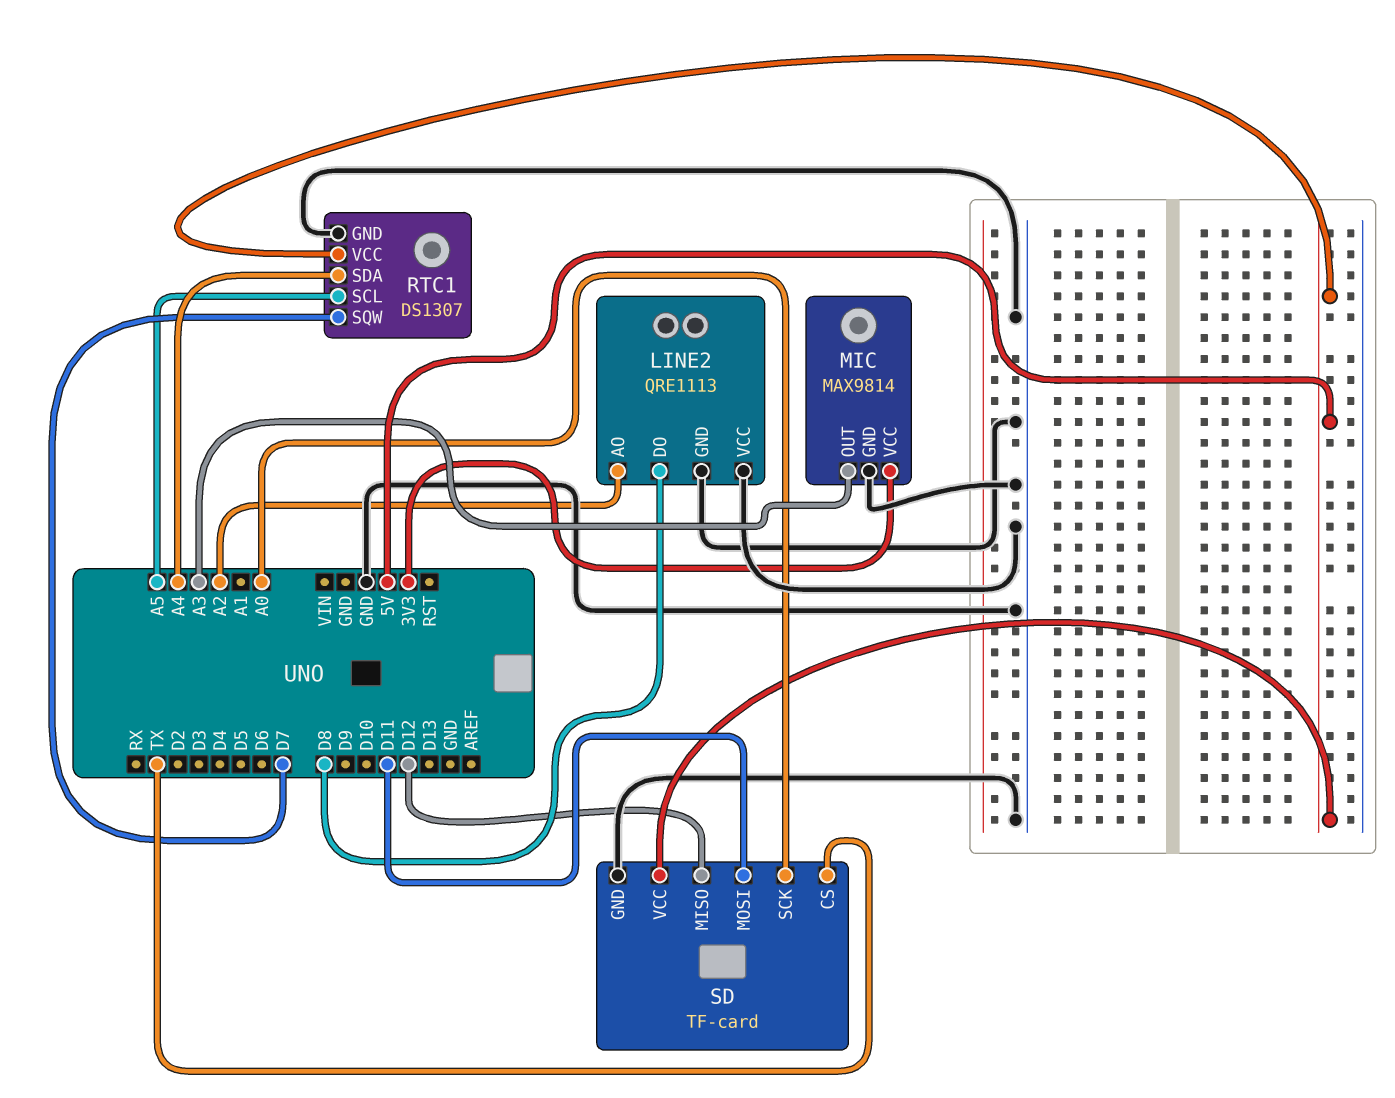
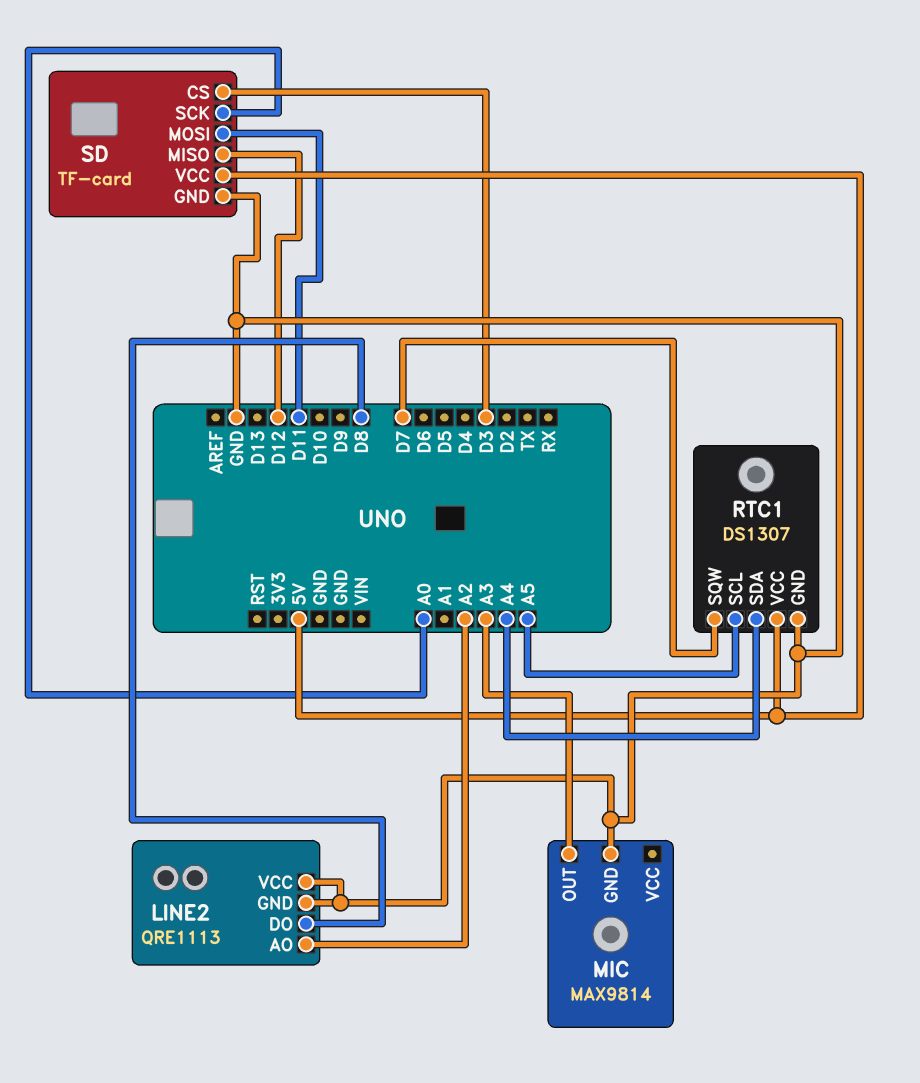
MIC pin VCC: 3V3 -> none
SD pin CS: TX -> D3

